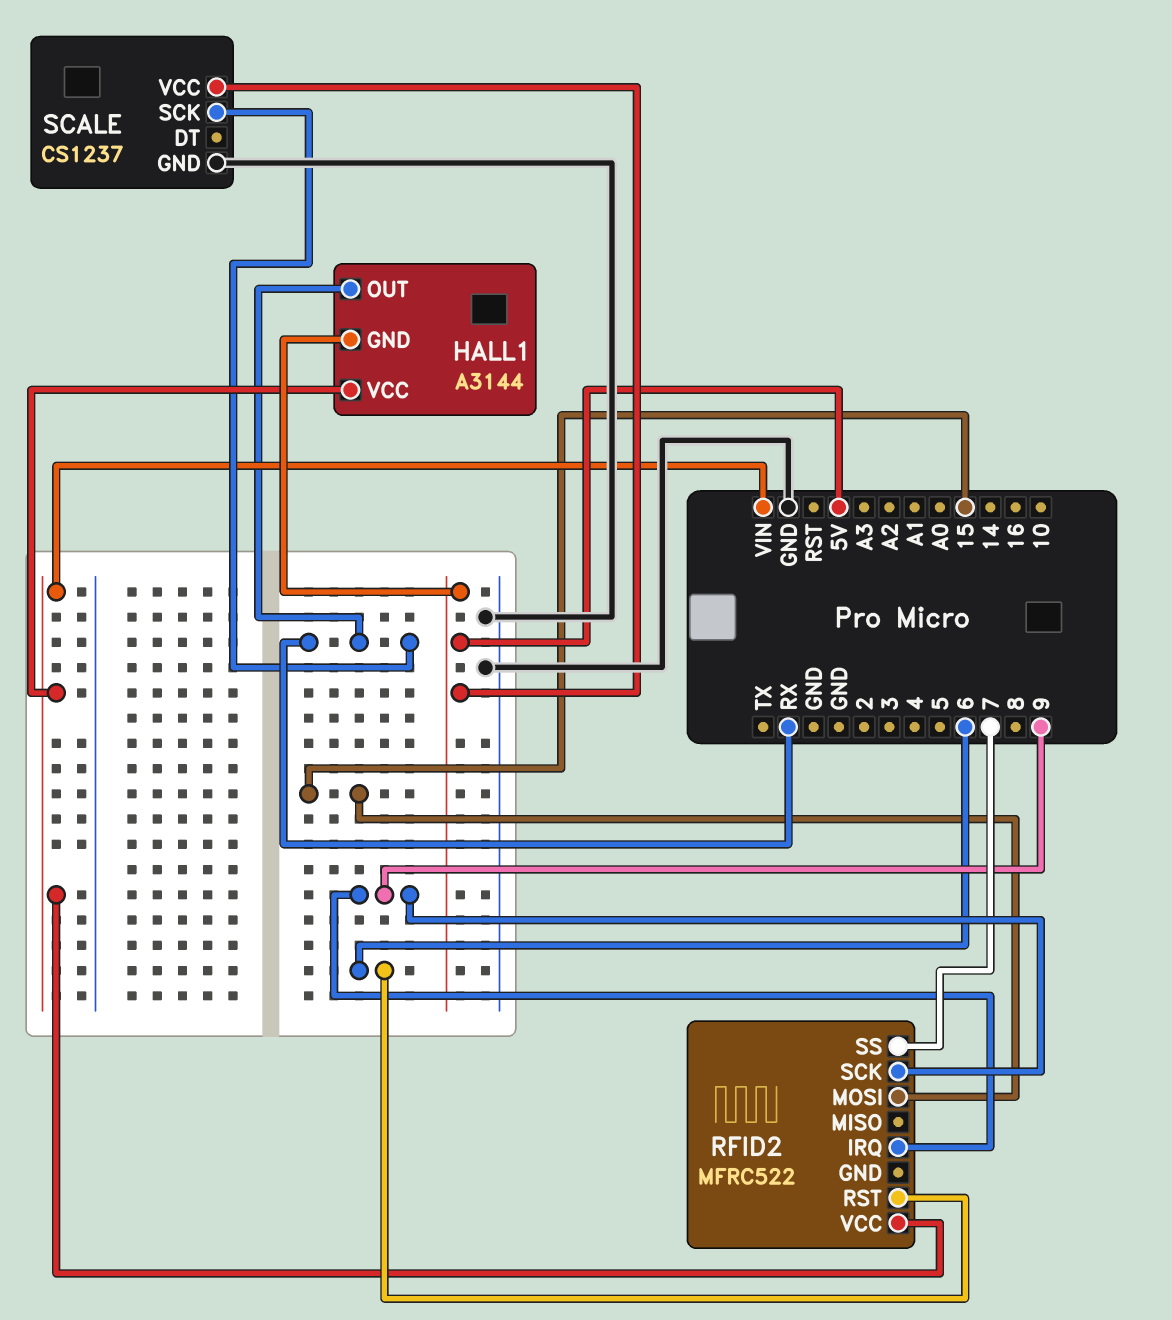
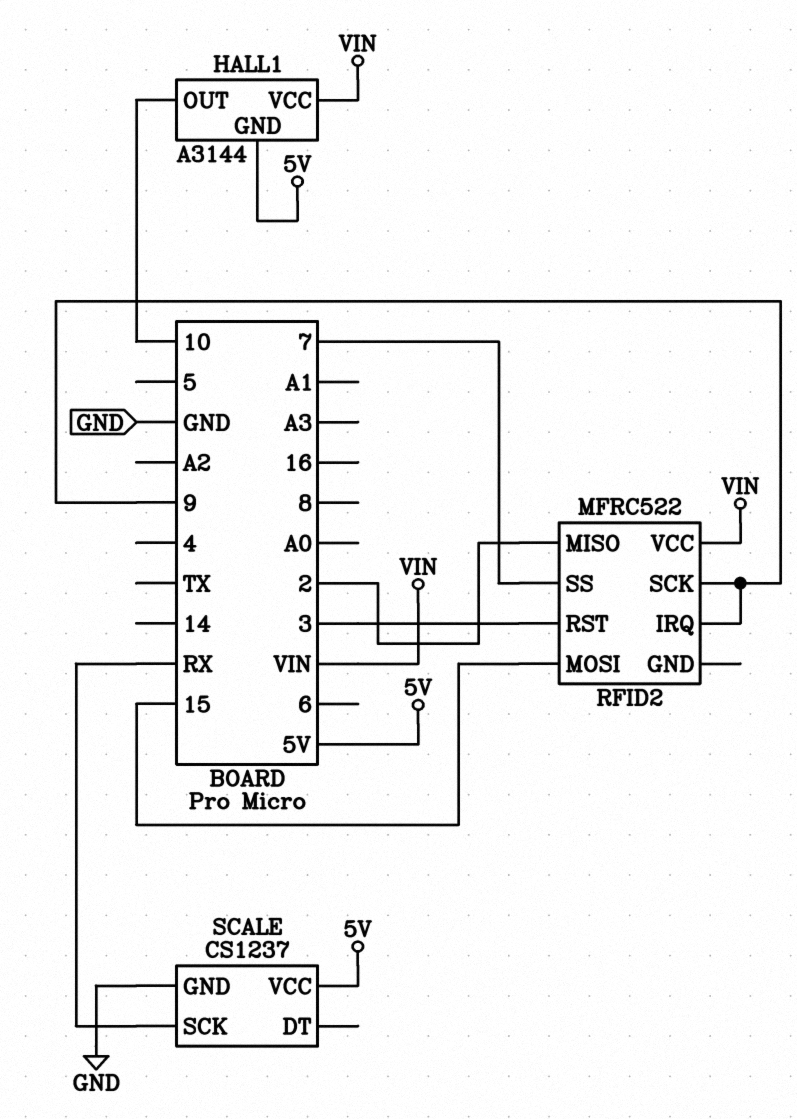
HALL1 pin OUT: RX -> 10
RFID2 pin MISO: none -> 2
RFID2 pin RST: 6 -> 3

